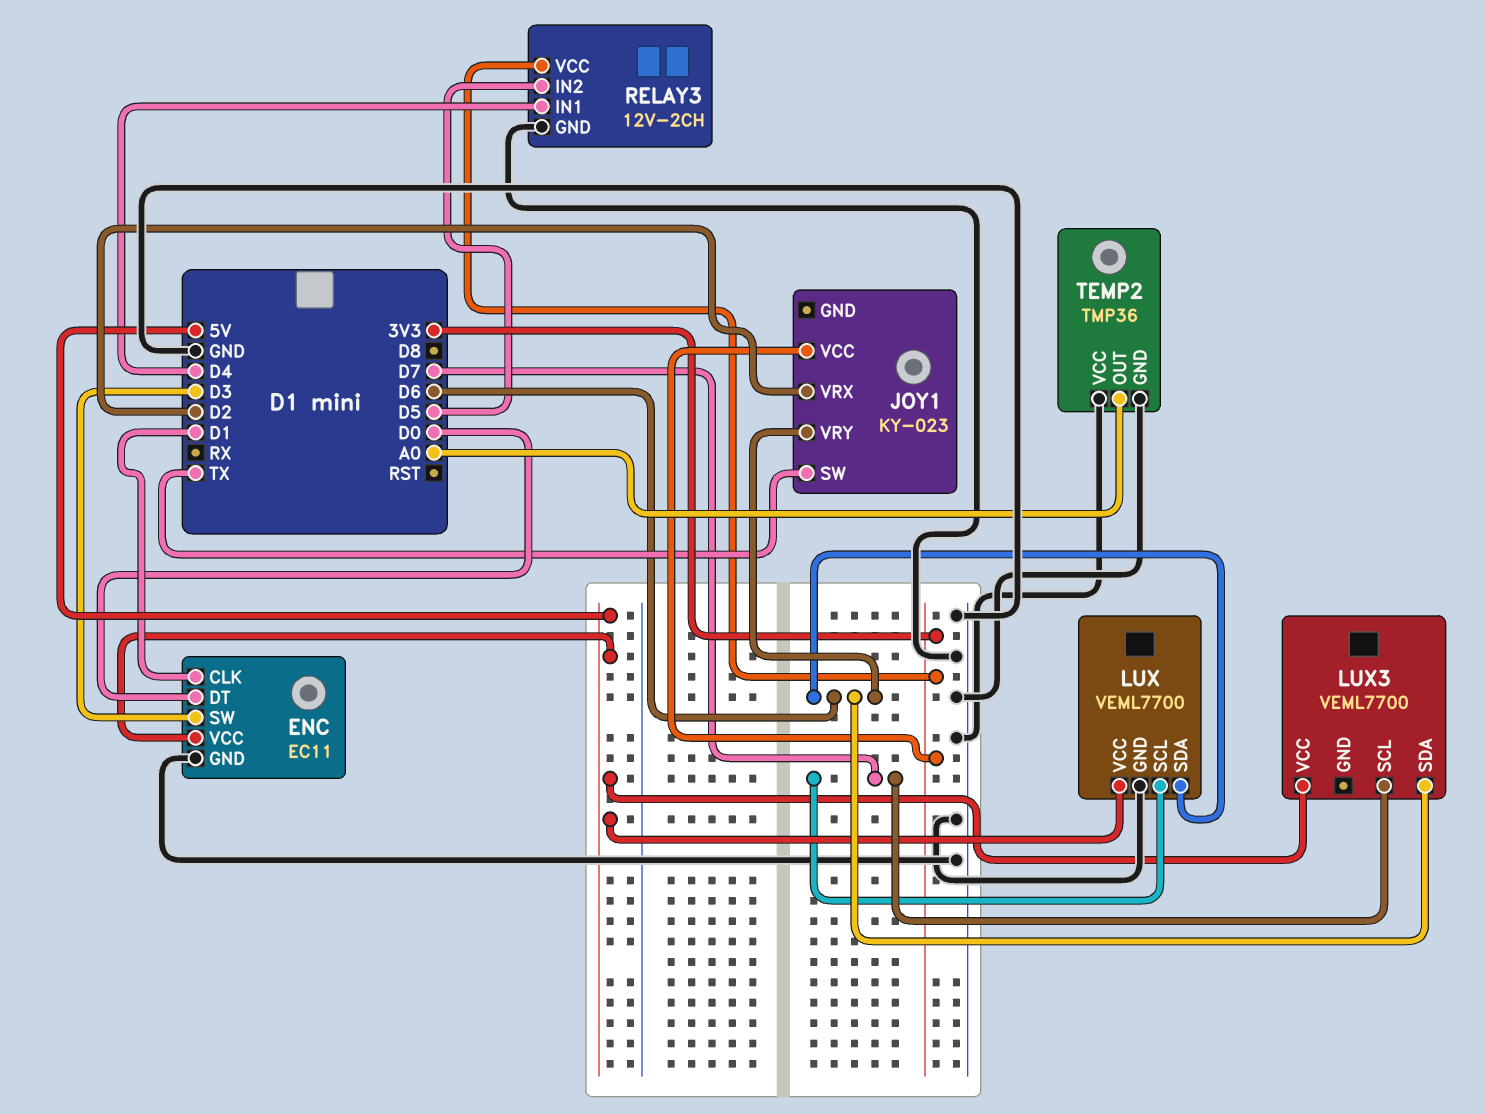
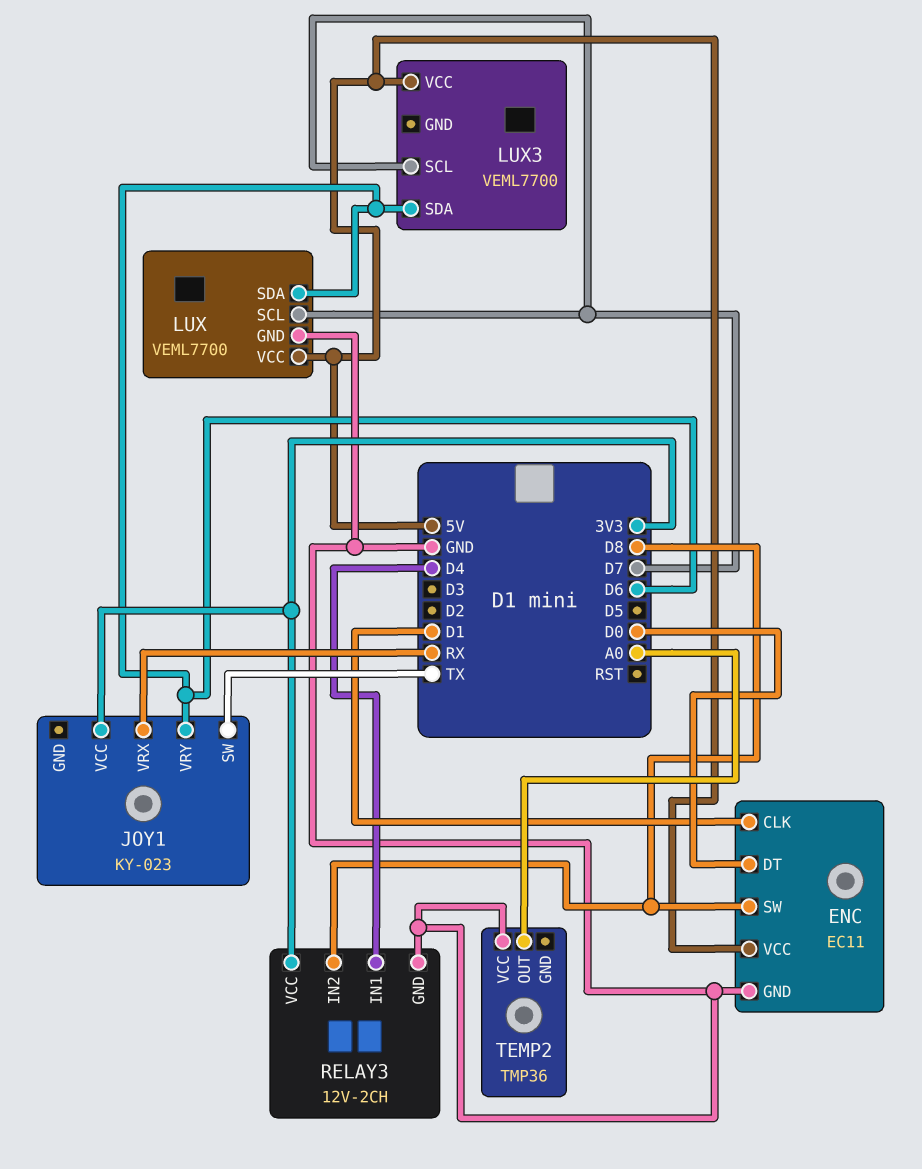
ENC pin SW: D3 -> D8
JOY1 pin VRX: D2 -> RX
RELAY3 pin IN2: D5 -> D8
TEMP2 pin GND: GND -> none

